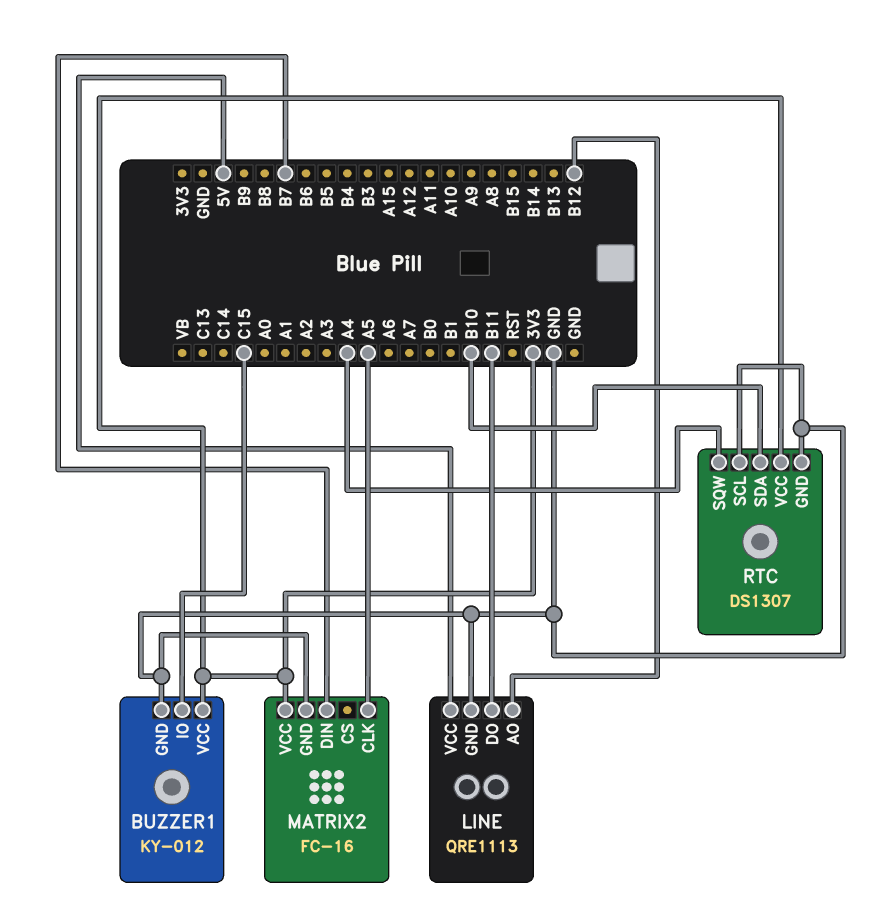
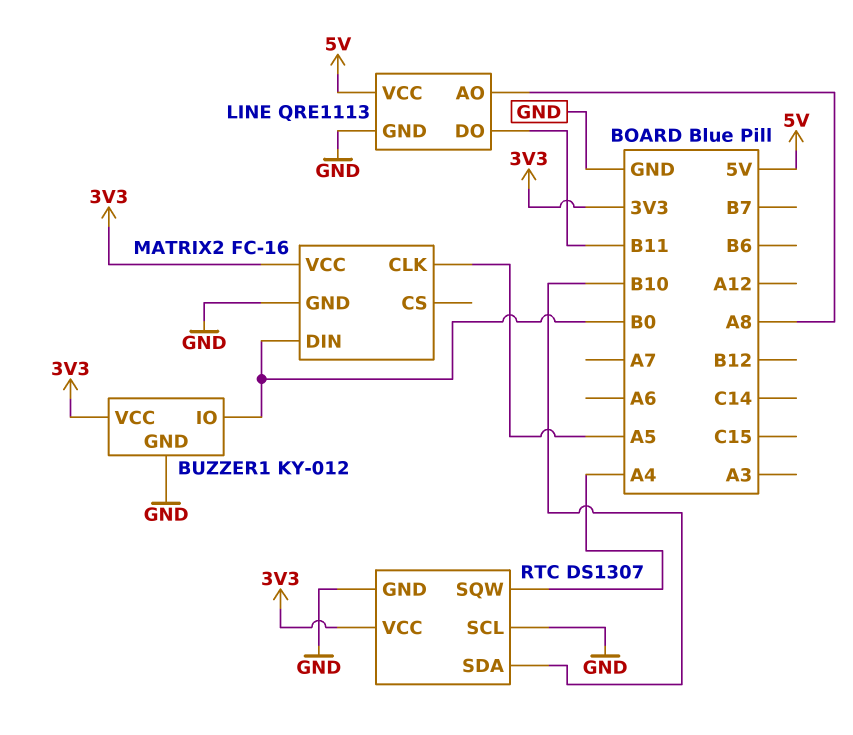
BUZZER1 pin IO: C15 -> B0
LINE pin AO: B12 -> A8
MATRIX2 pin DIN: B7 -> B0

